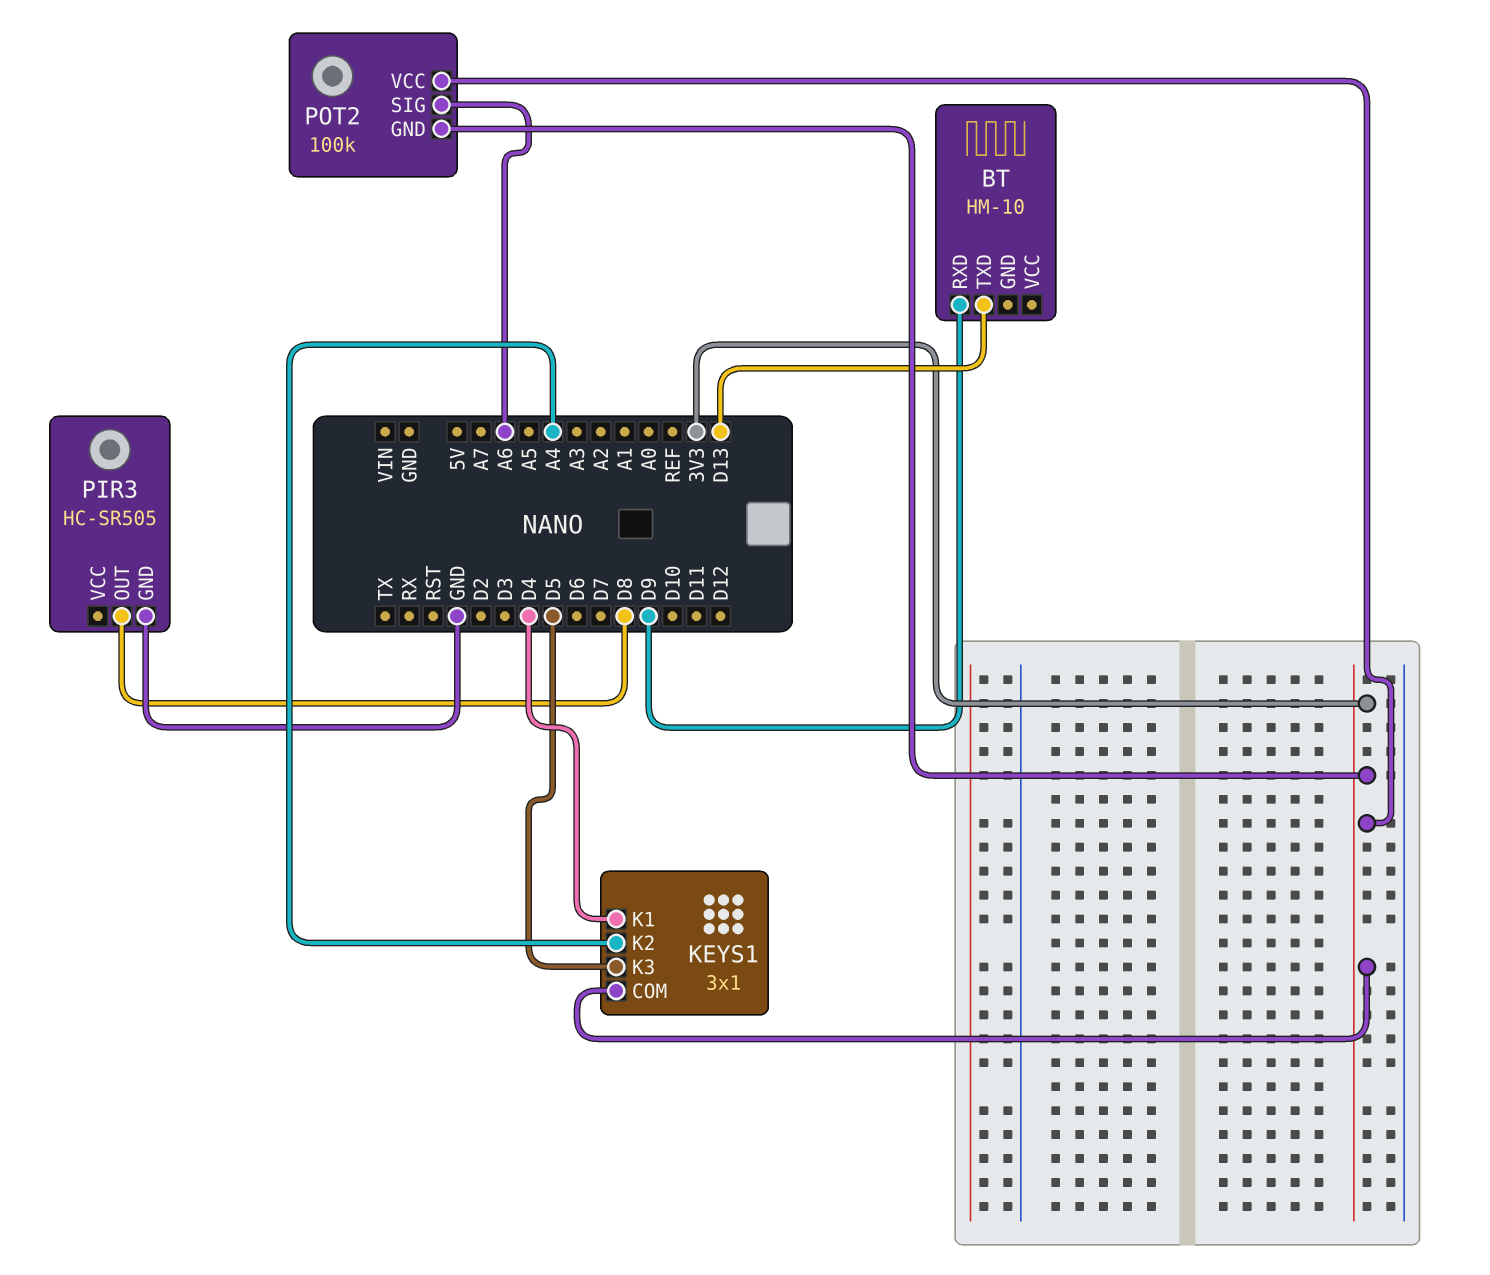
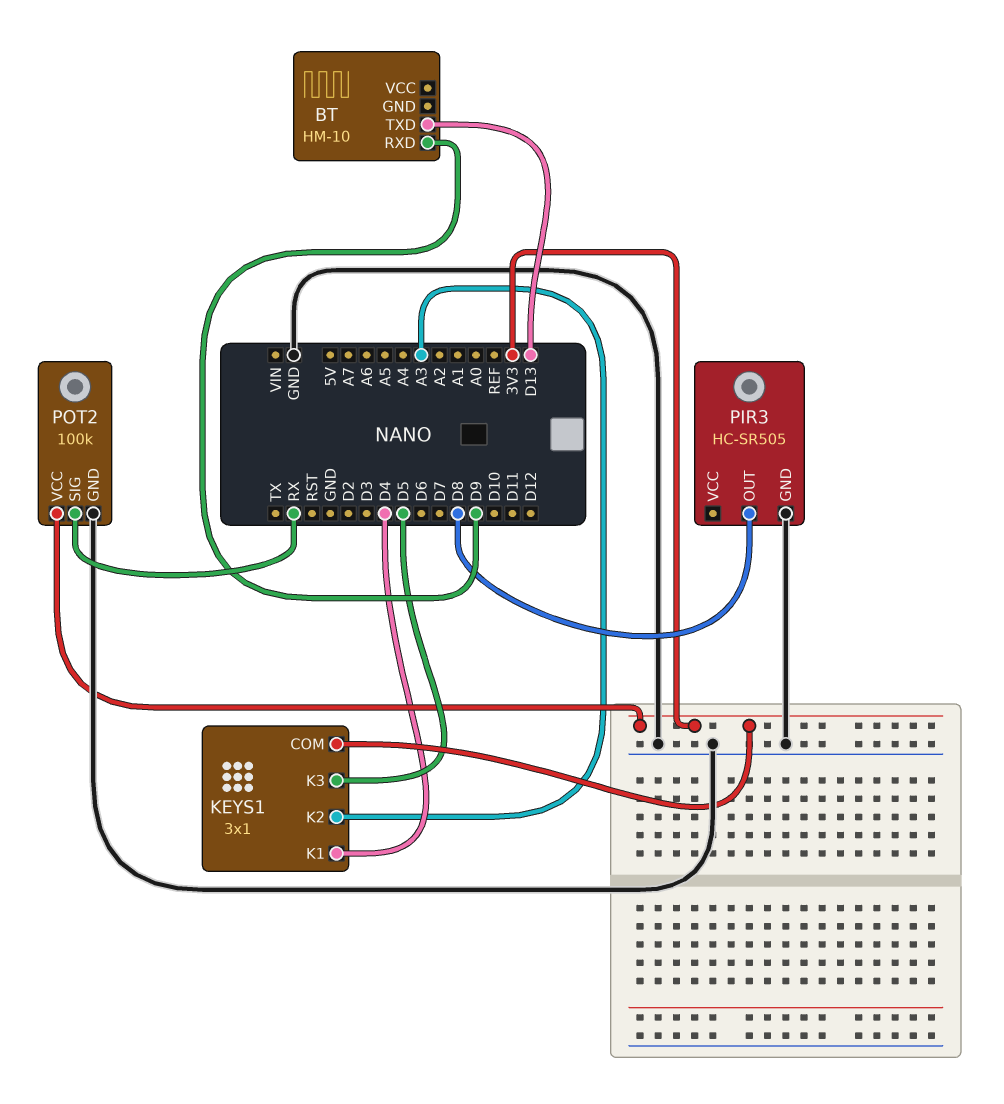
KEYS1 pin K2: A4 -> A3
POT2 pin GND: 3V3 -> GND
POT2 pin SIG: A6 -> RX

